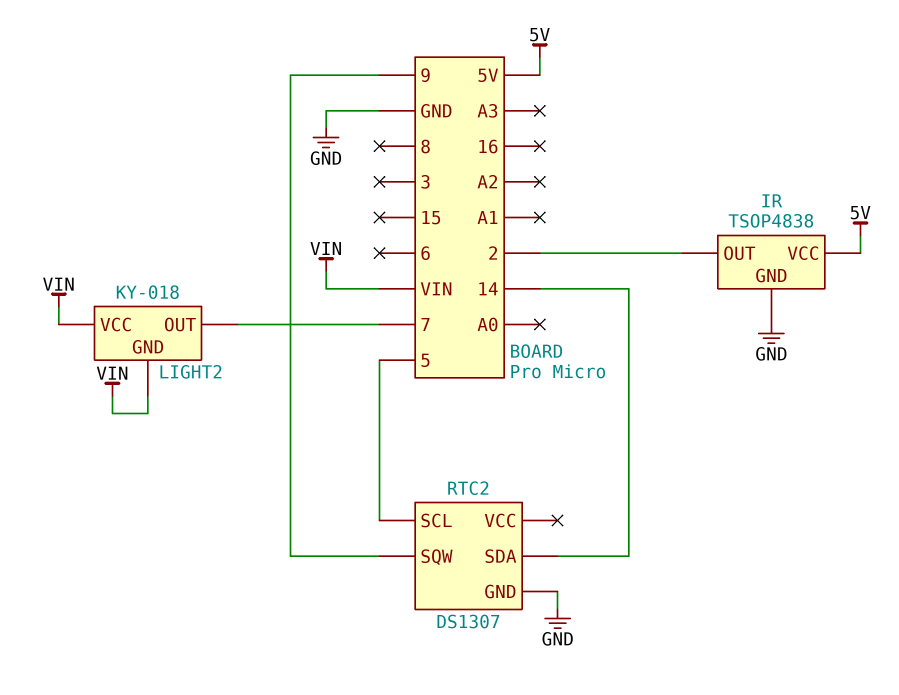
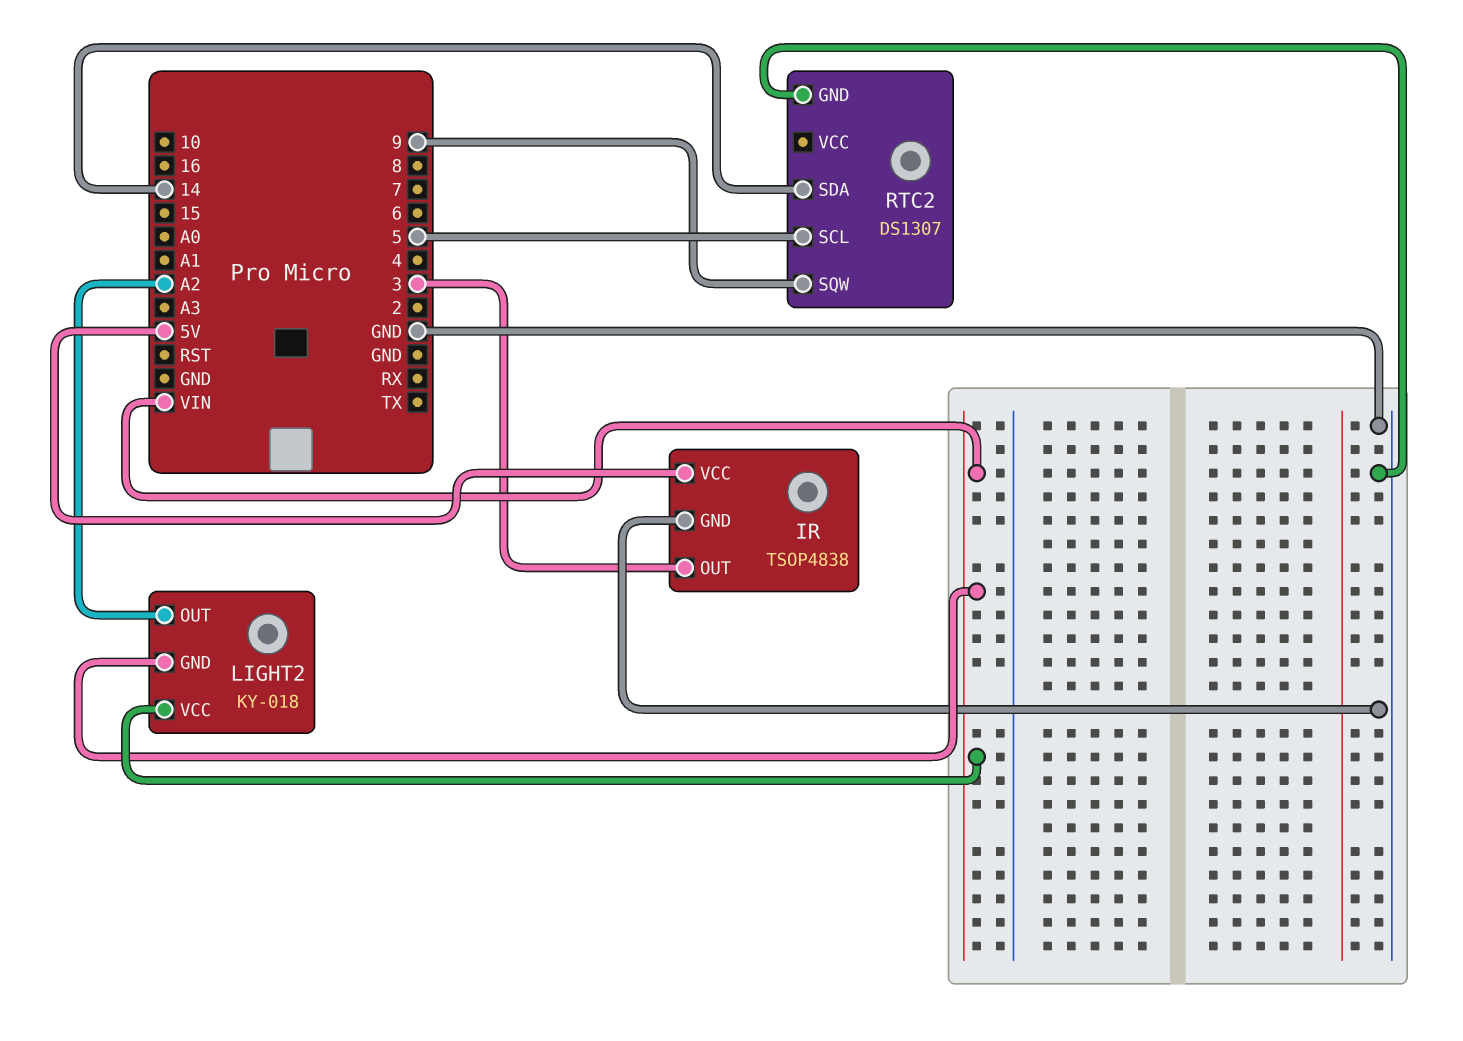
IR pin OUT: 2 -> 3
LIGHT2 pin OUT: 7 -> A2

